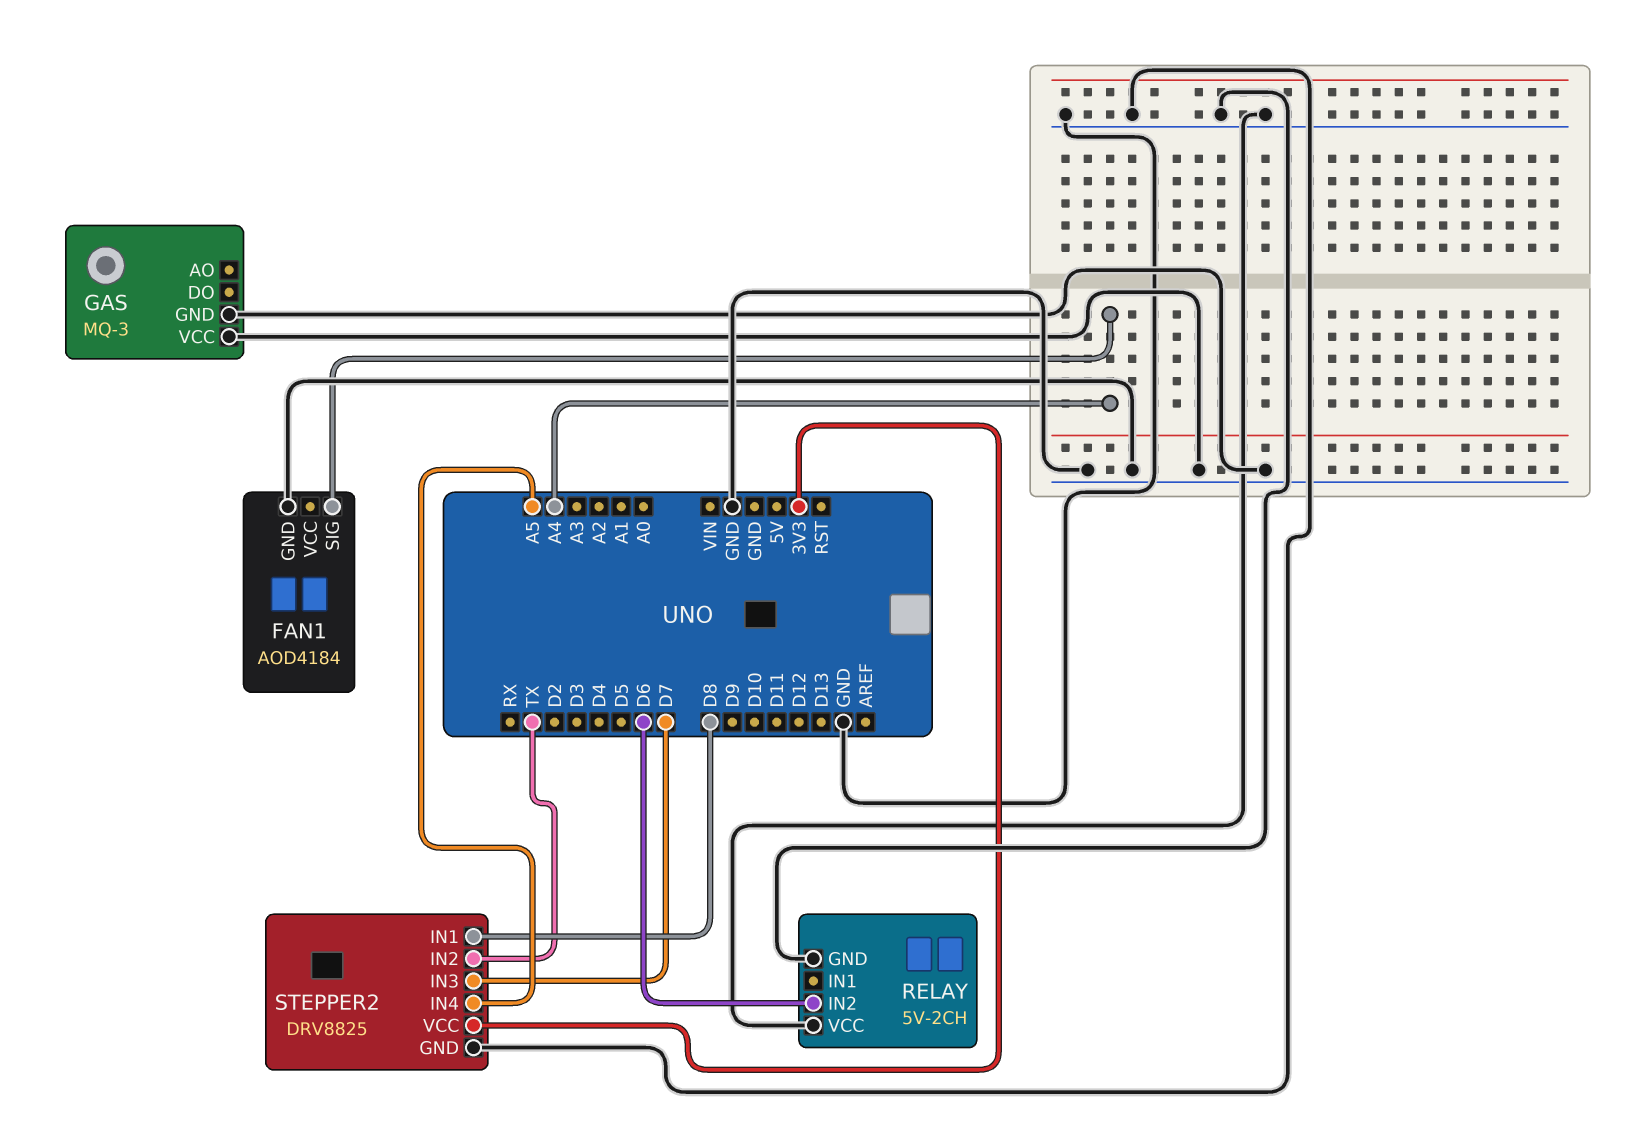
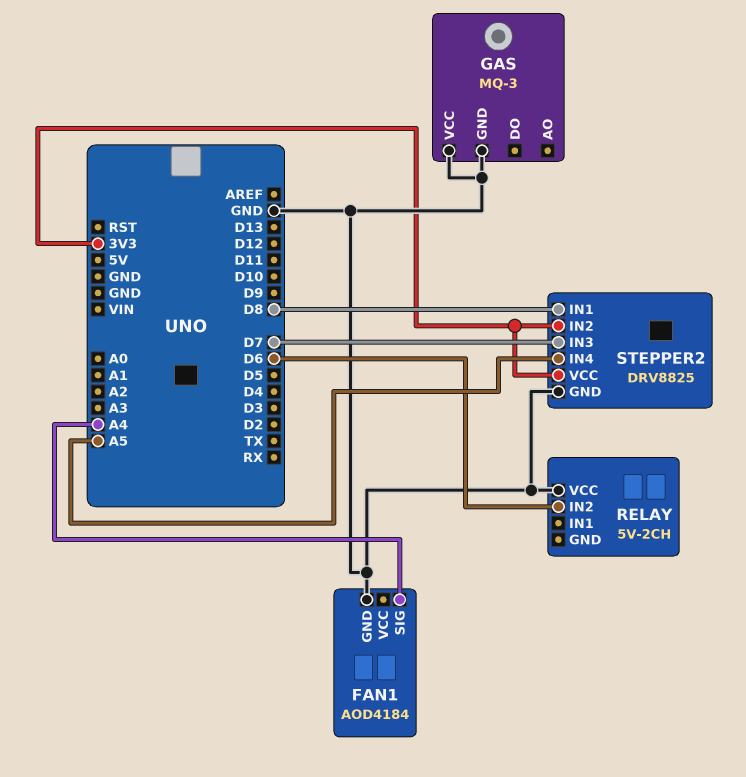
RELAY pin GND: GND -> none
STEPPER2 pin IN2: TX -> 3V3

